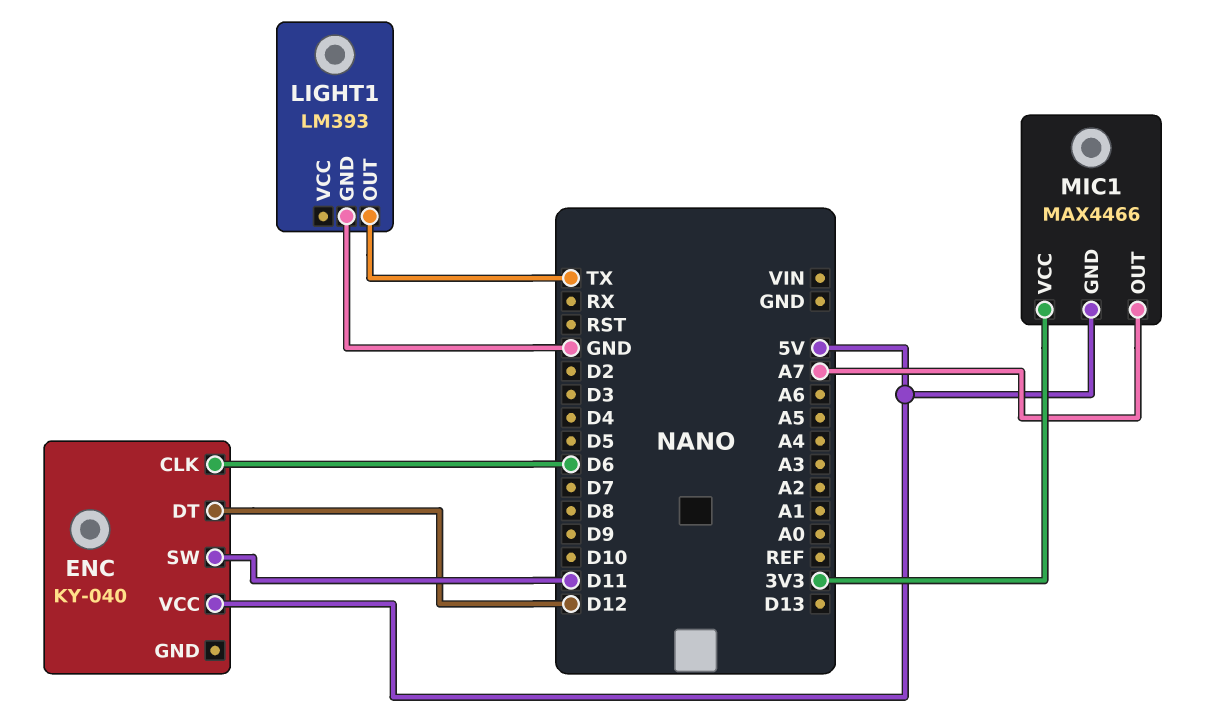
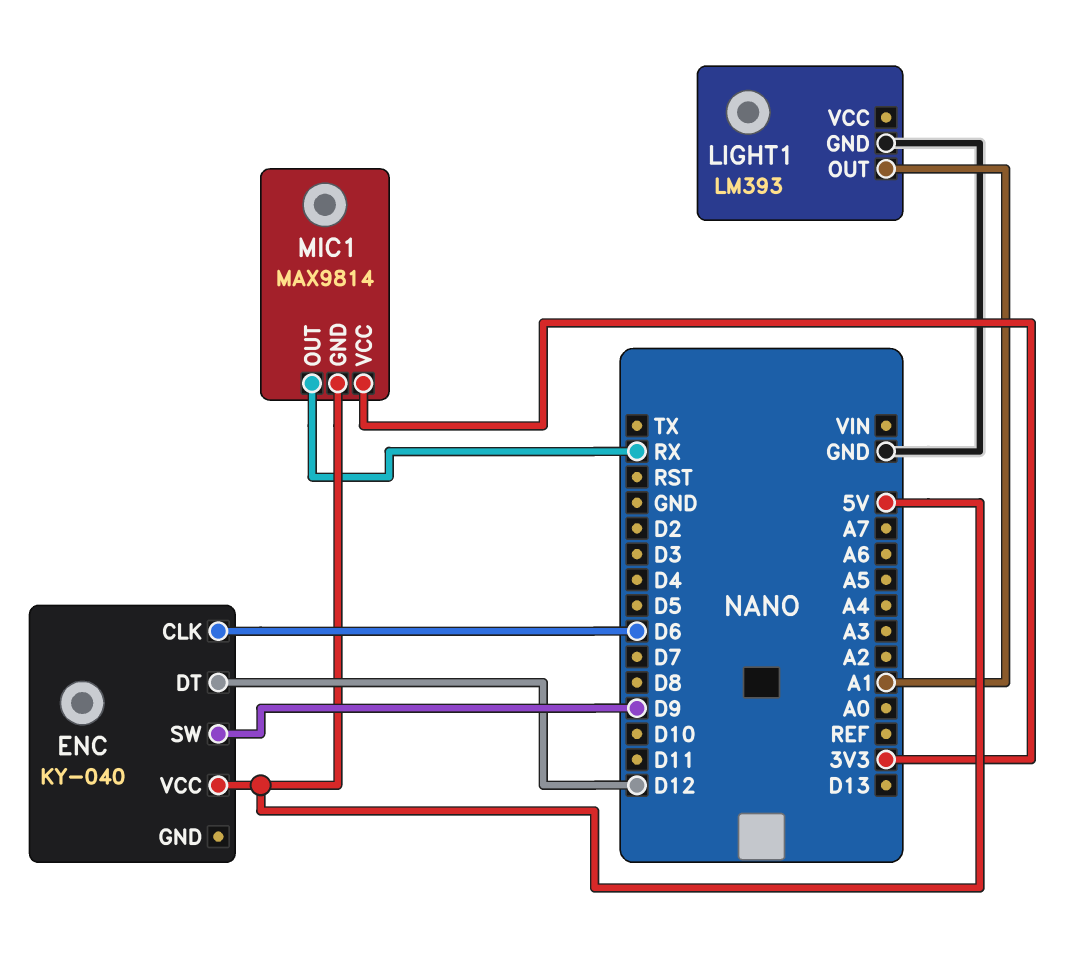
ENC pin SW: D11 -> D9
LIGHT1 pin OUT: TX -> A1
MIC1: MAX4466 -> MAX9814
MIC1 pin OUT: A7 -> RX

